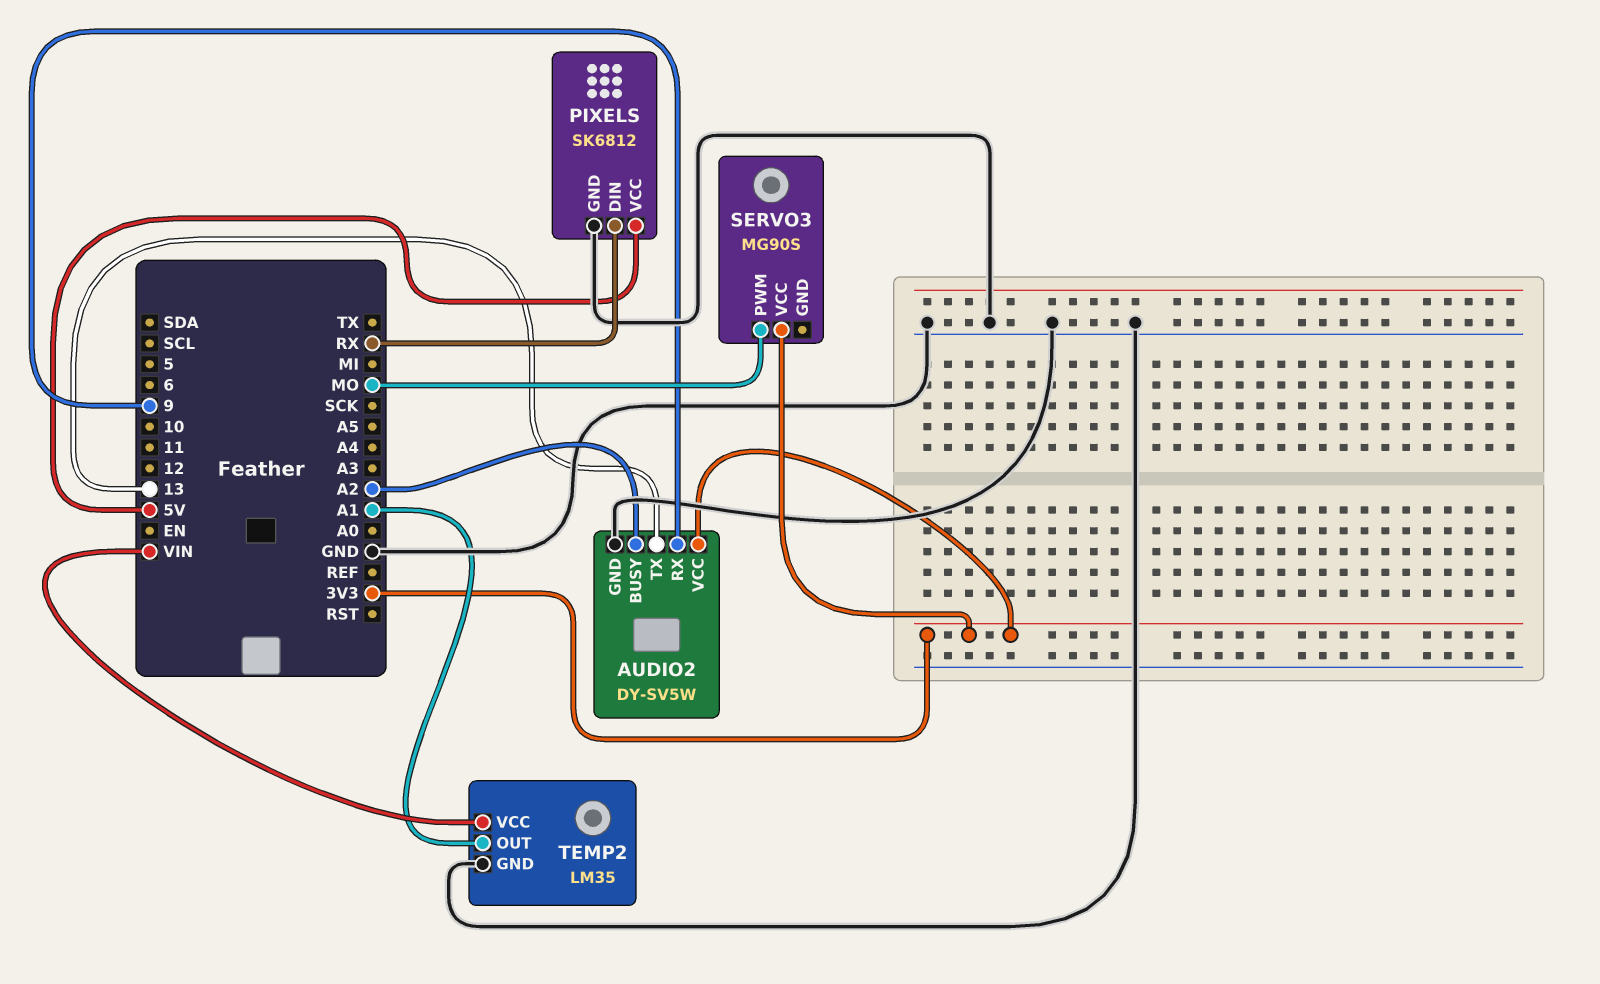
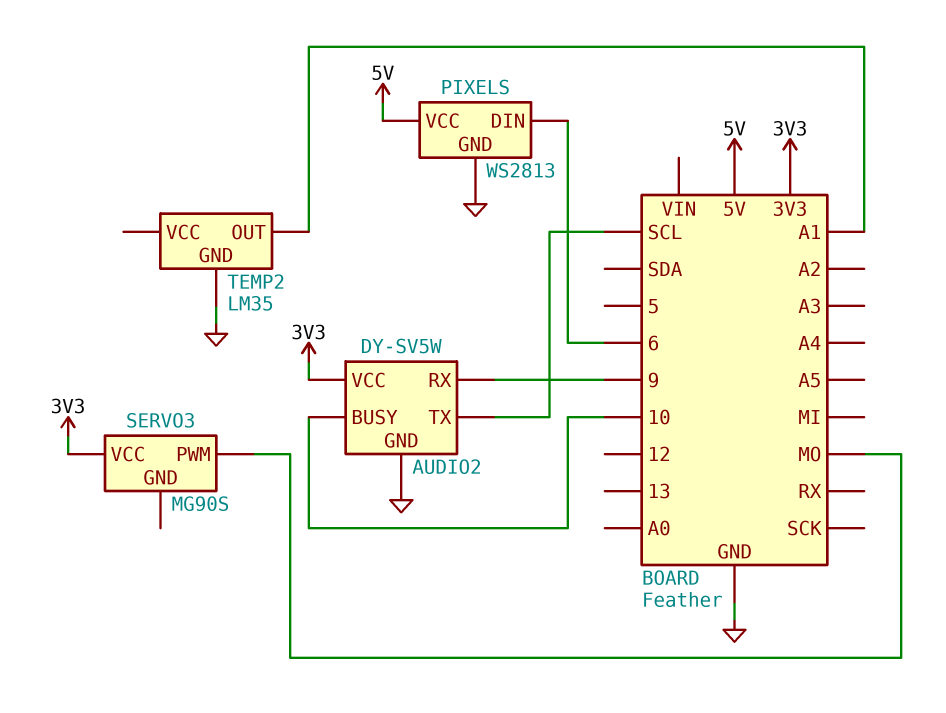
AUDIO2 pin BUSY: A2 -> 10
AUDIO2 pin TX: 13 -> SCL
PIXELS: SK6812 -> WS2813
PIXELS pin DIN: RX -> 6
TEMP2 pin VCC: VIN -> none

